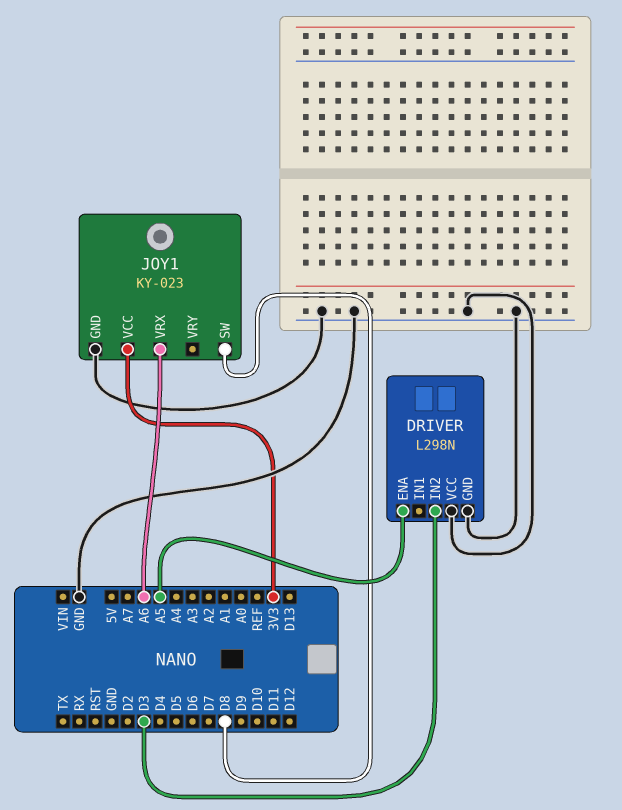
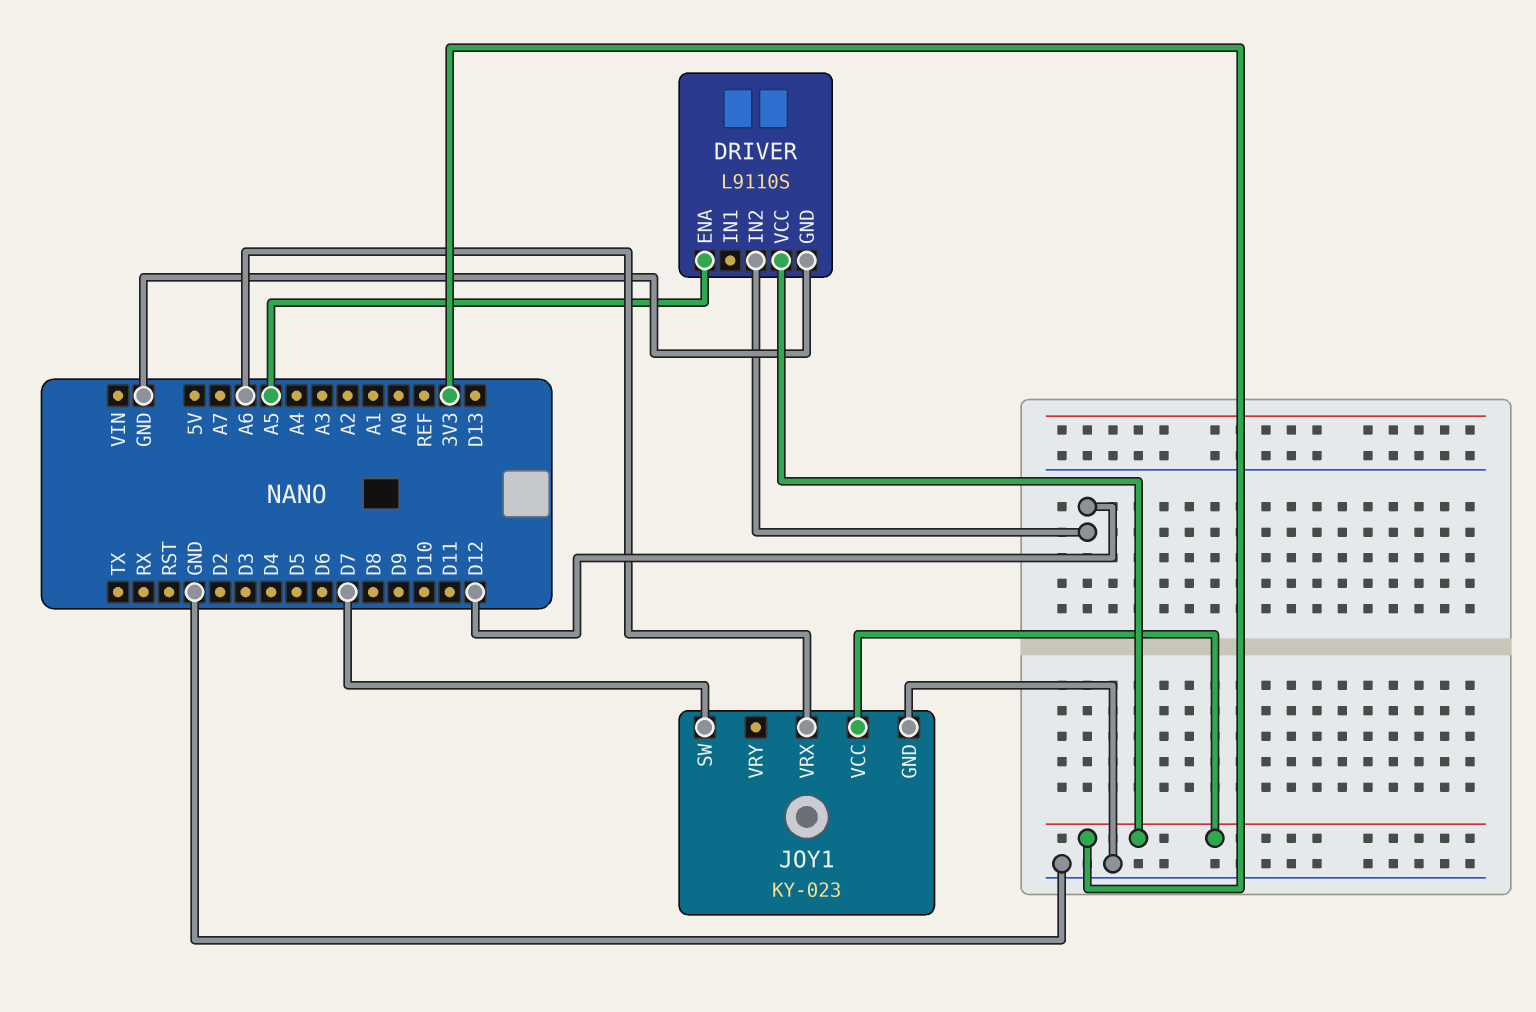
DRIVER: L298N -> L9110S
DRIVER pin IN2: D3 -> D12
DRIVER pin VCC: GND -> 3V3
JOY1 pin SW: D8 -> D7

